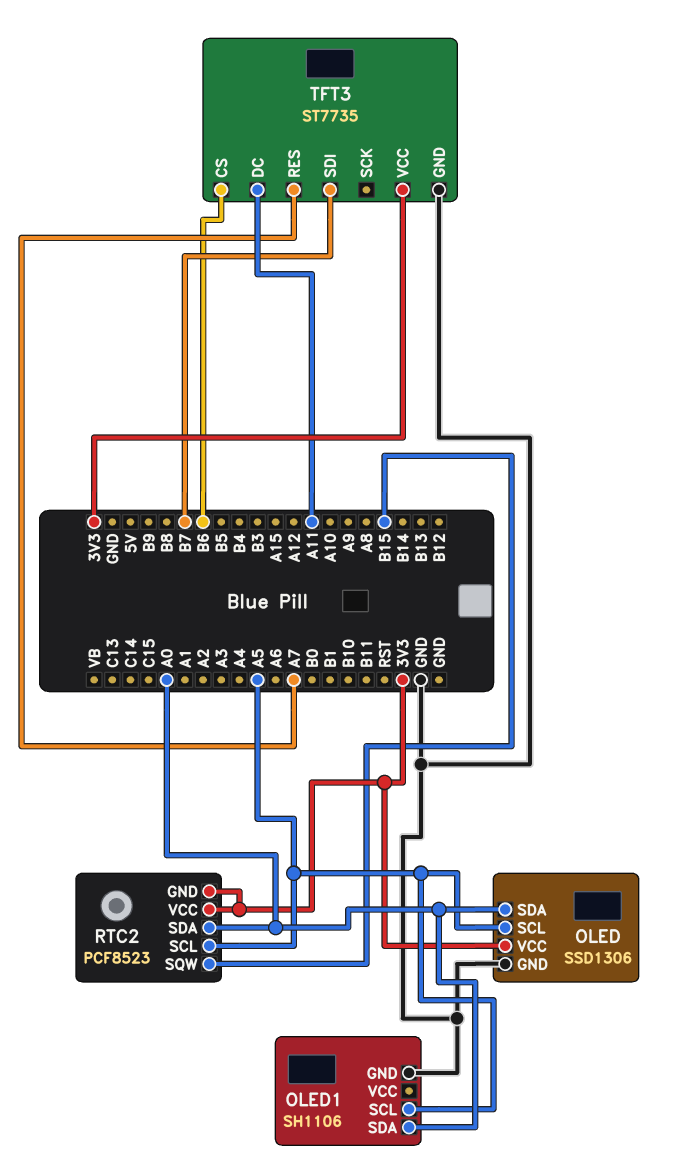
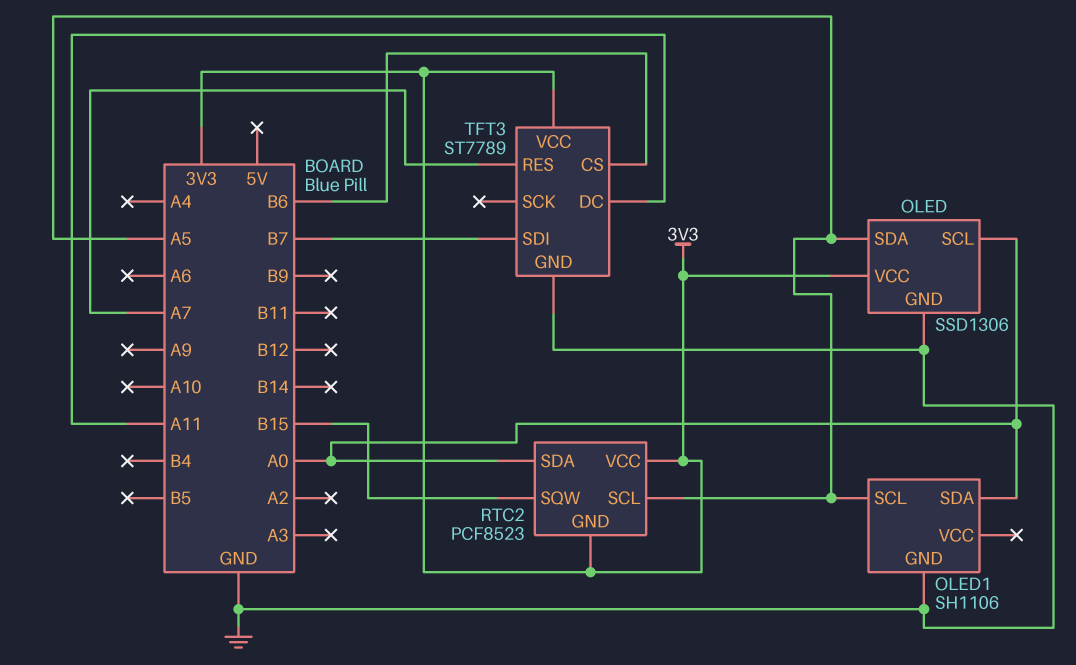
OLED pin SCL: A5 -> A0
OLED pin SDA: A0 -> A5
TFT3: ST7735 -> ST7789

